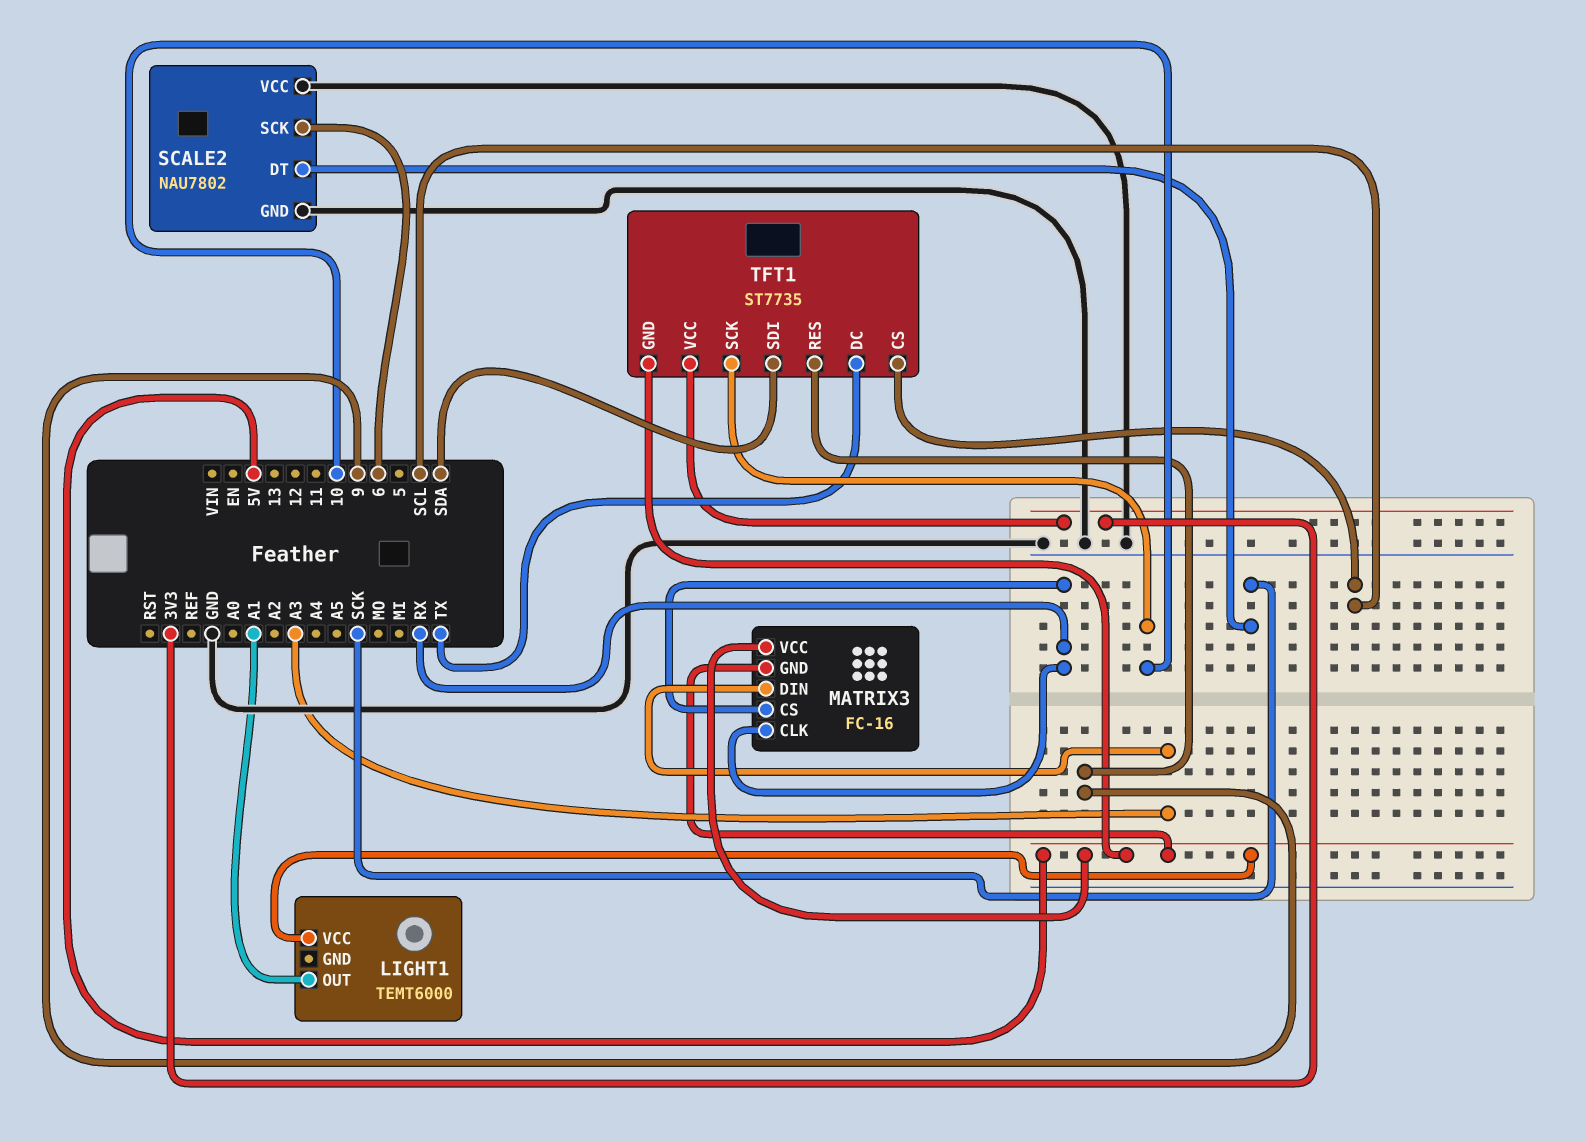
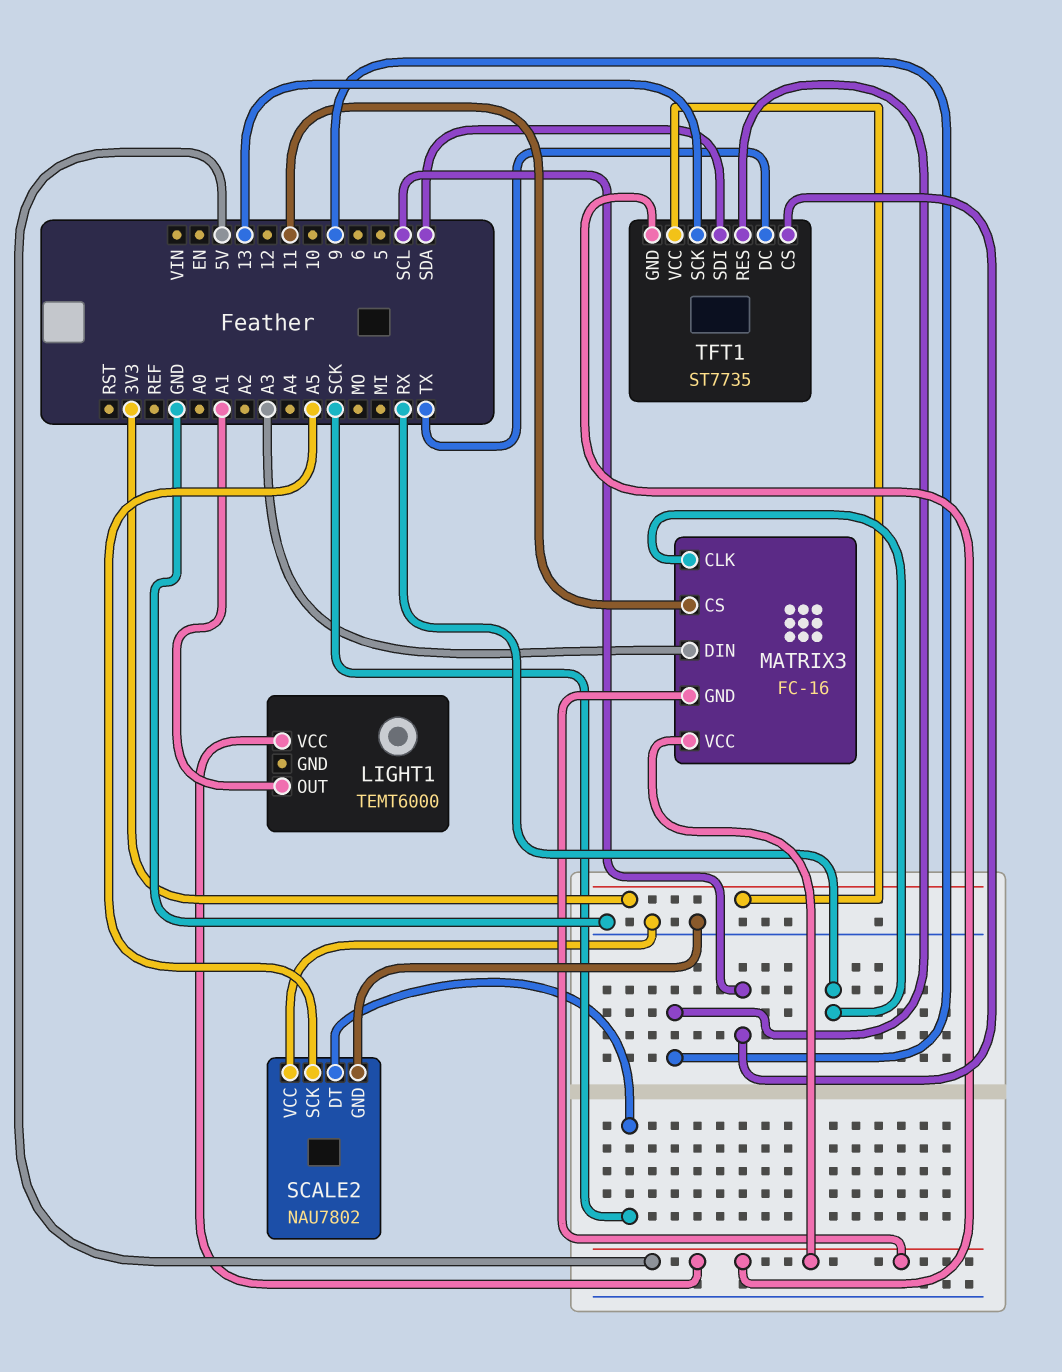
MATRIX3 pin CS: RX -> 11
SCALE2 pin SCK: 6 -> A5
TFT1 pin SCK: 10 -> 13

